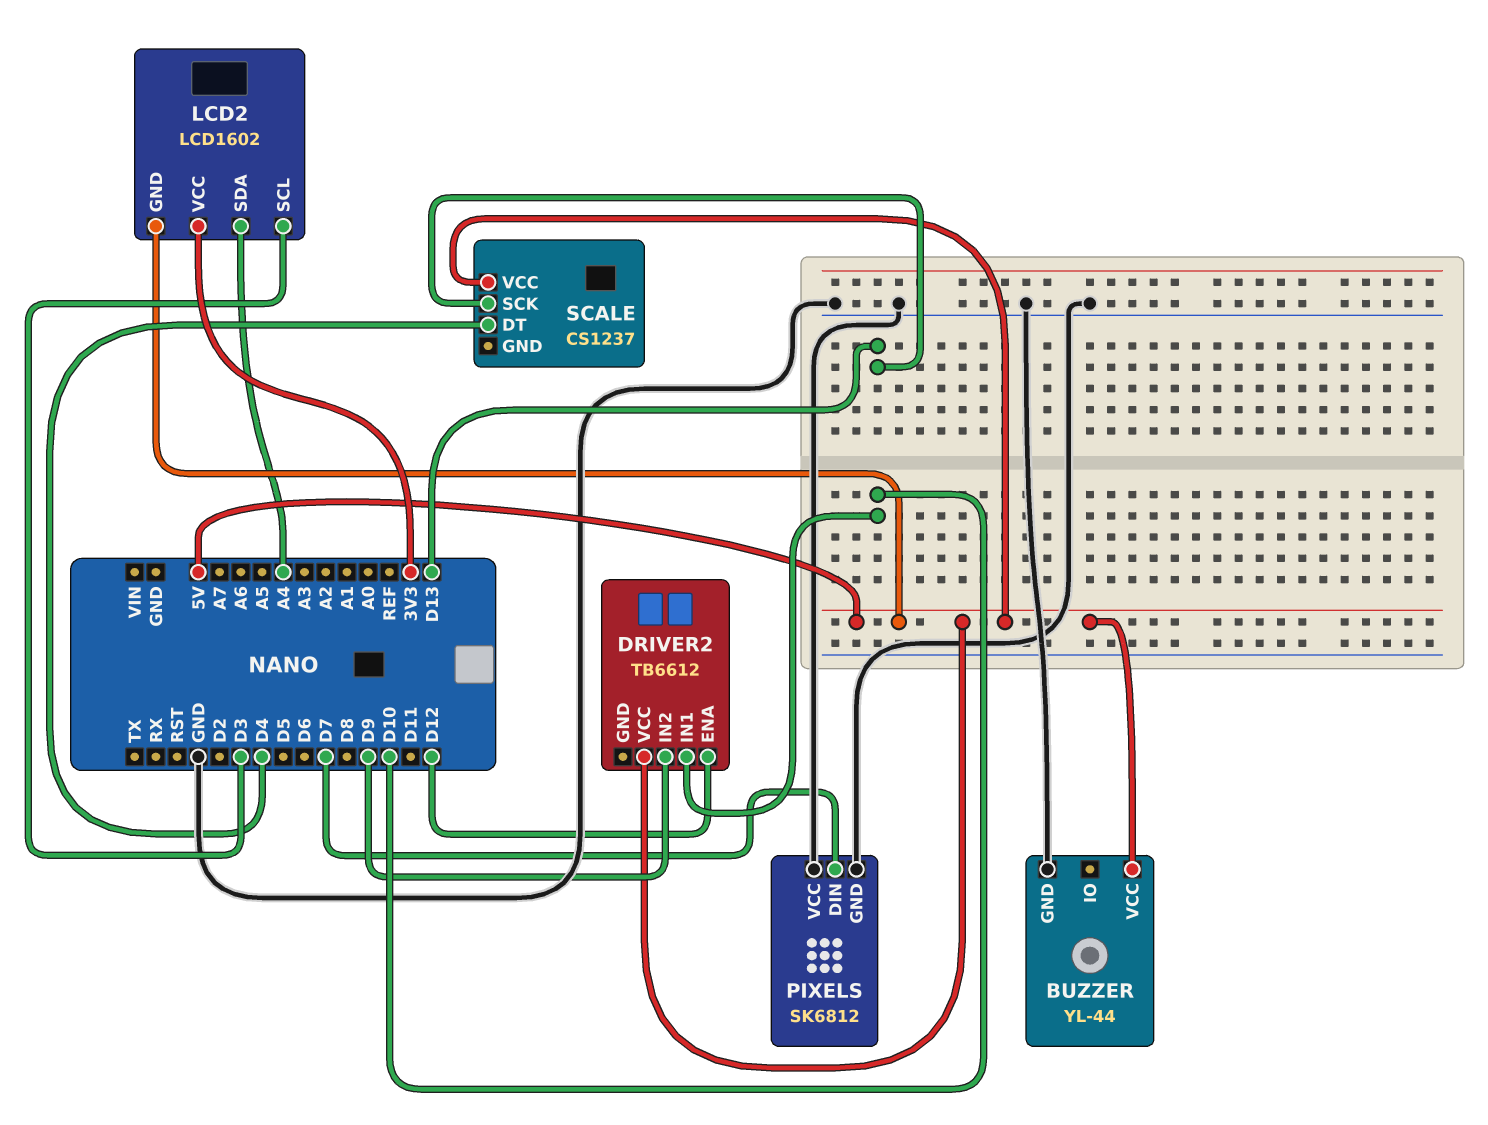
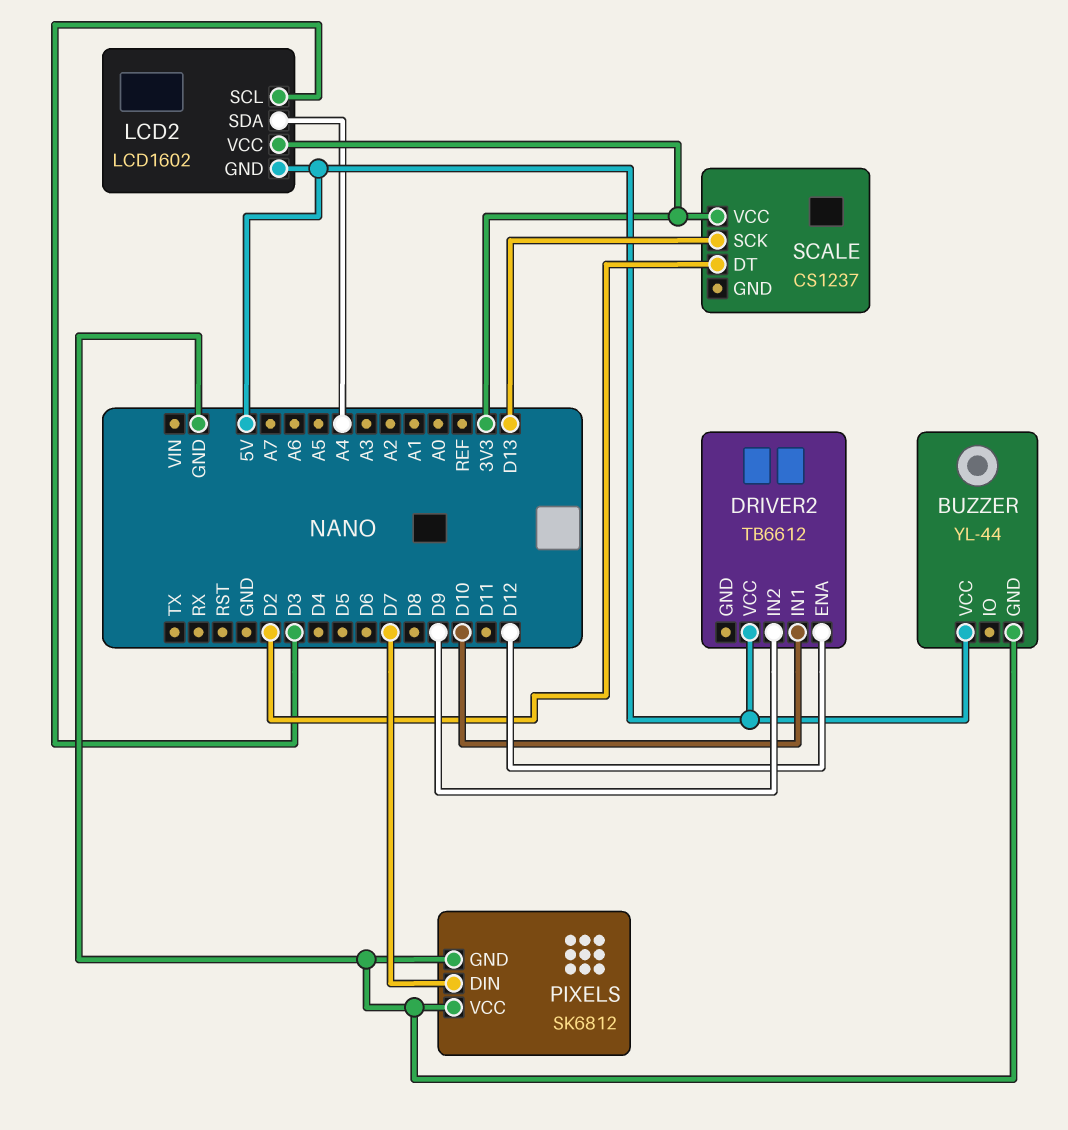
SCALE pin DT: D4 -> D2
SCALE pin VCC: 5V -> 3V3

